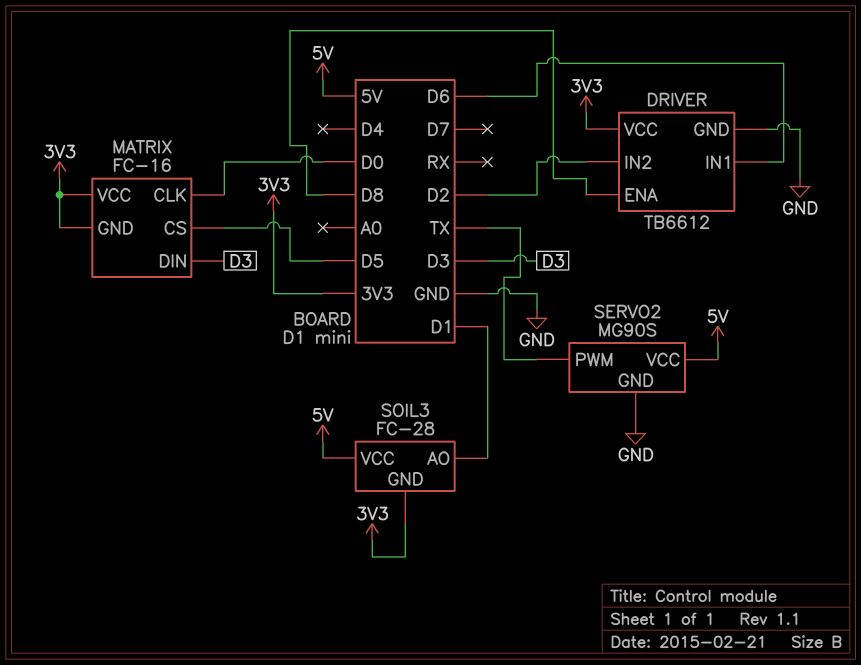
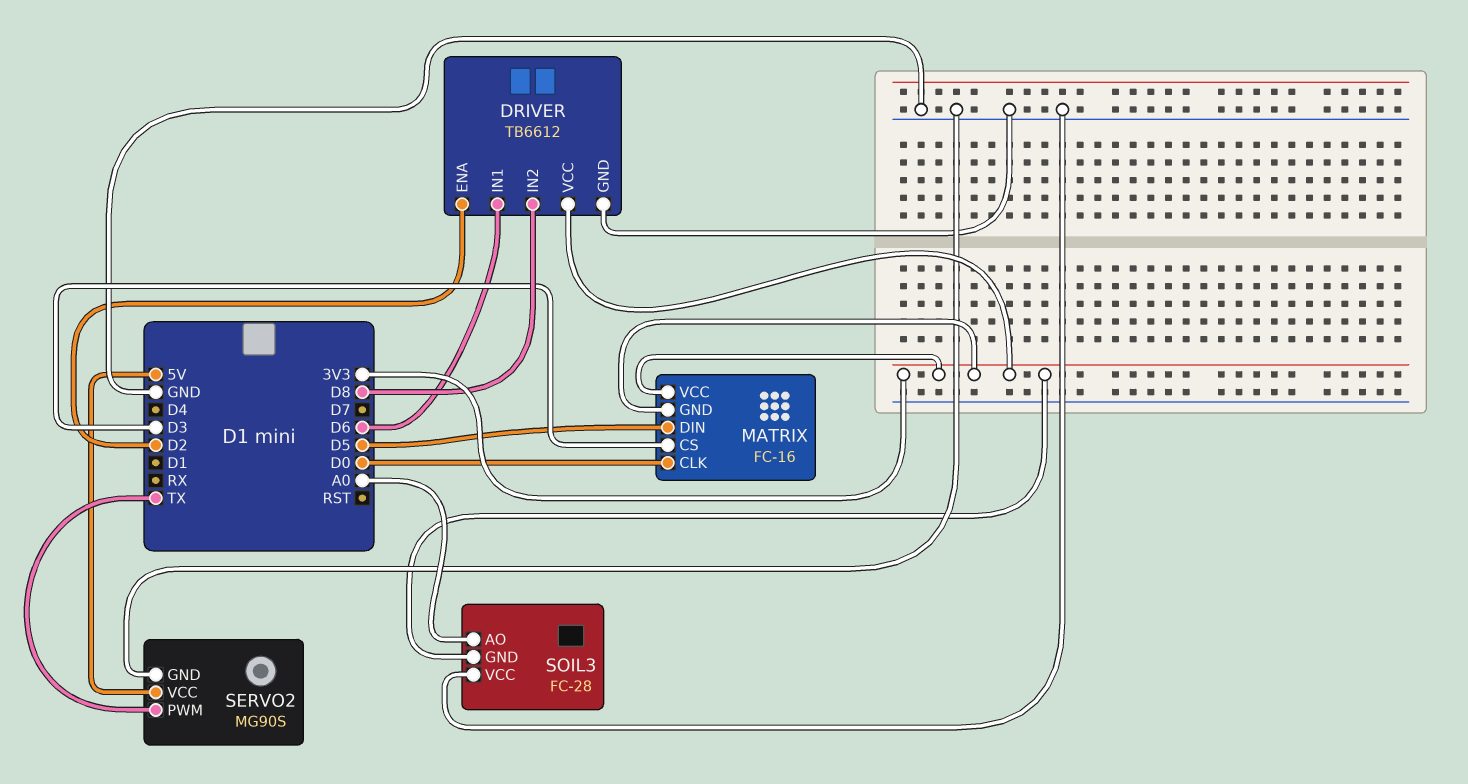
DRIVER pin ENA: D8 -> D2
DRIVER pin IN2: D2 -> D8
MATRIX pin CS: D5 -> D3
MATRIX pin DIN: D3 -> D5
SOIL3 pin AO: D1 -> A0
SOIL3 pin VCC: 5V -> GND

